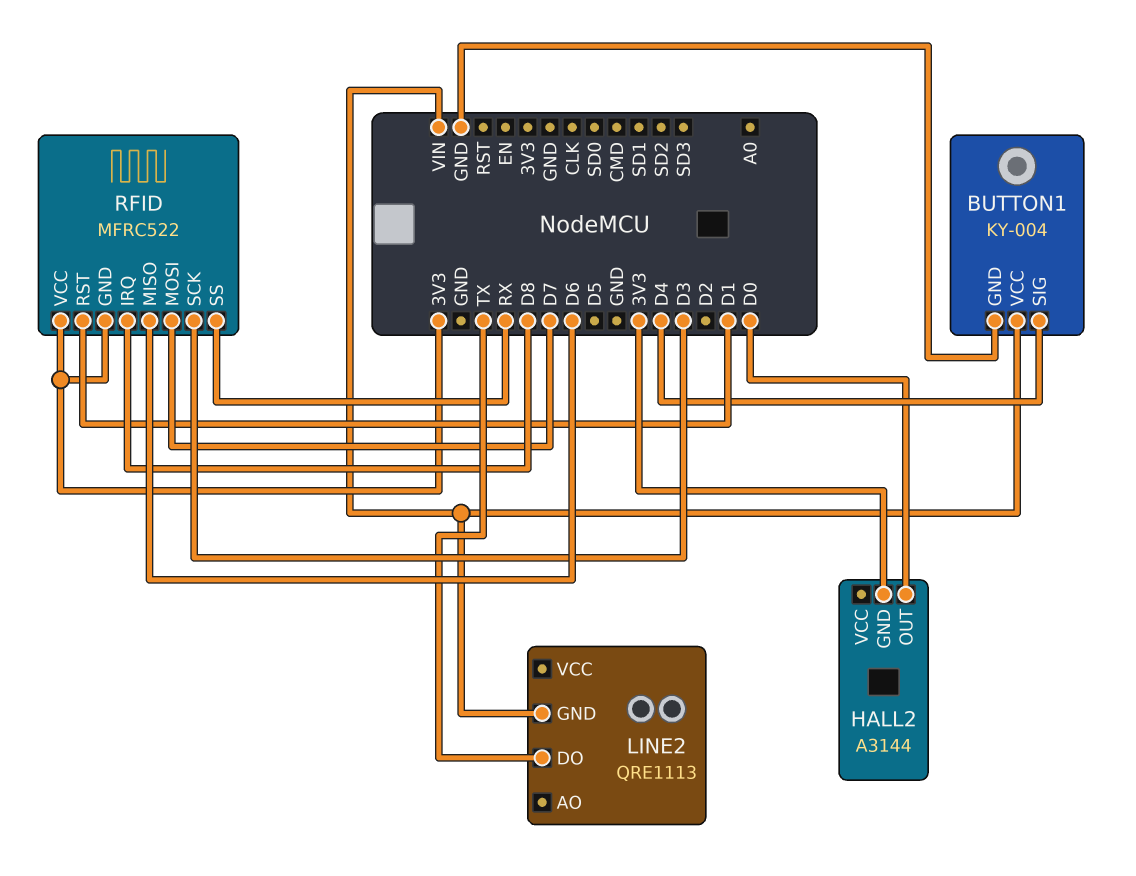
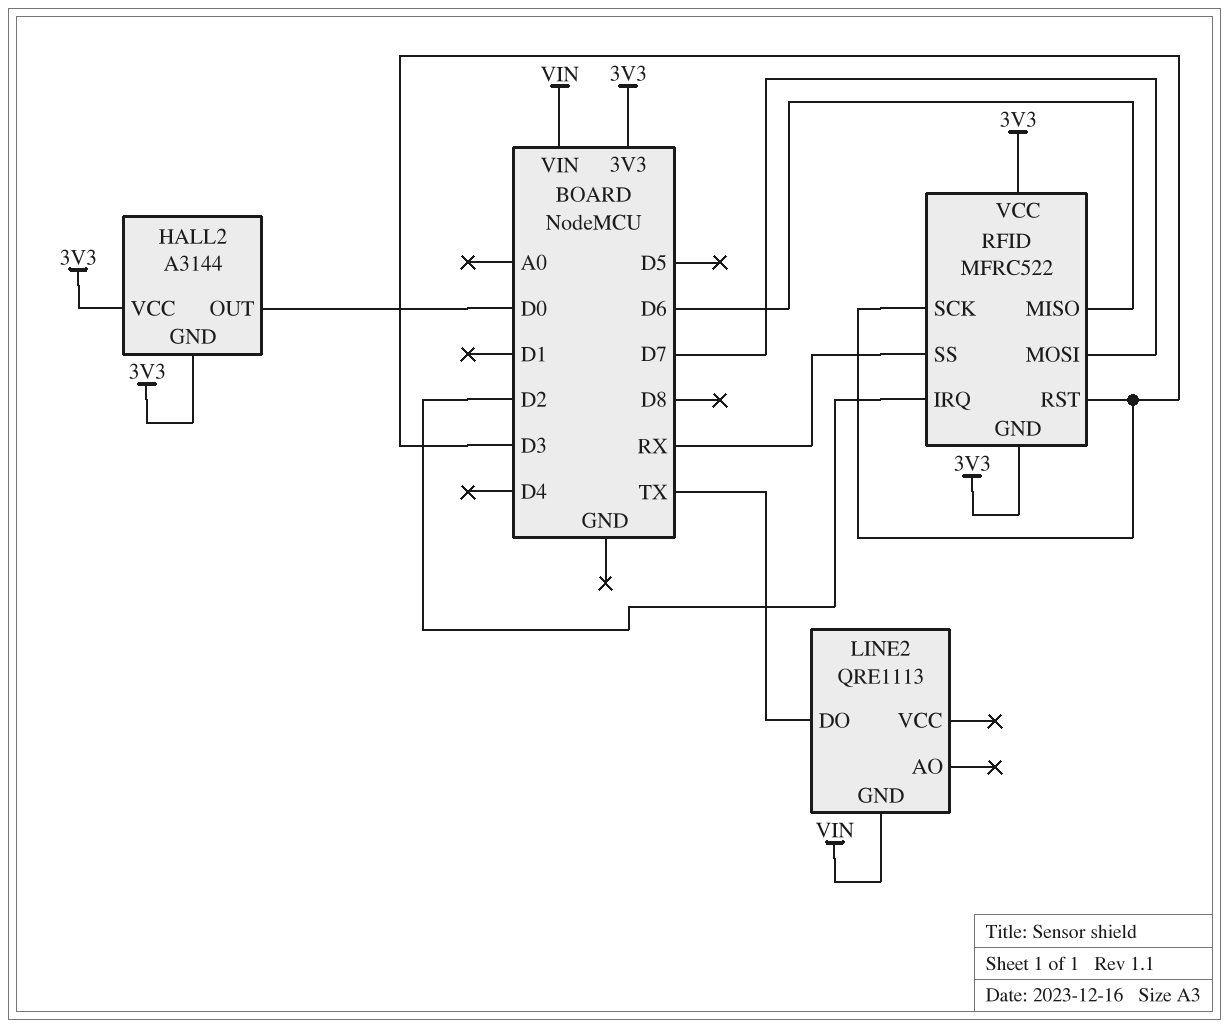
BUTTON1: KY-004 -> none
BUTTON1 pin GND: GND -> none
BUTTON1 pin SIG: D4 -> none
BUTTON1 pin VCC: VIN -> none
HALL2 pin VCC: none -> 3V3
RFID pin IRQ: D8 -> D2
RFID pin RST: D1 -> D3

